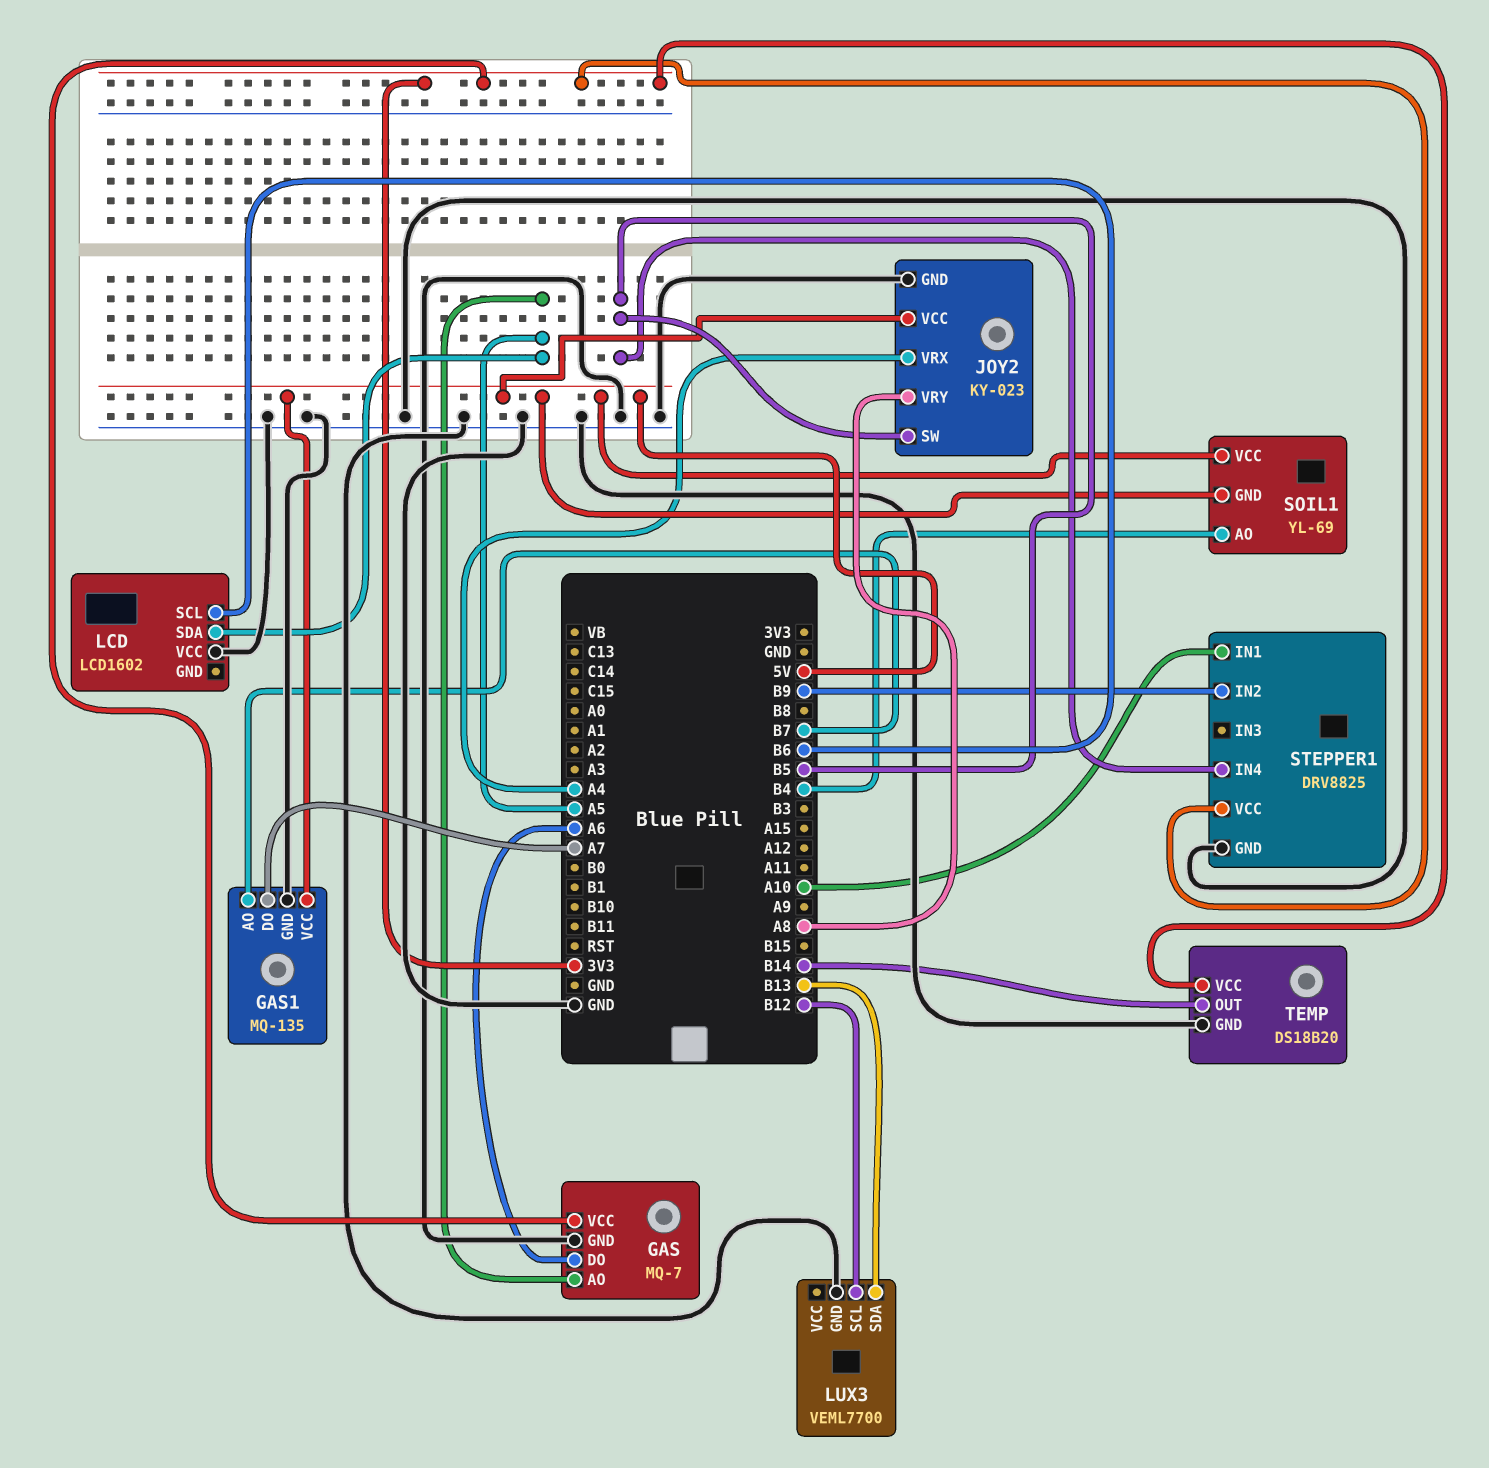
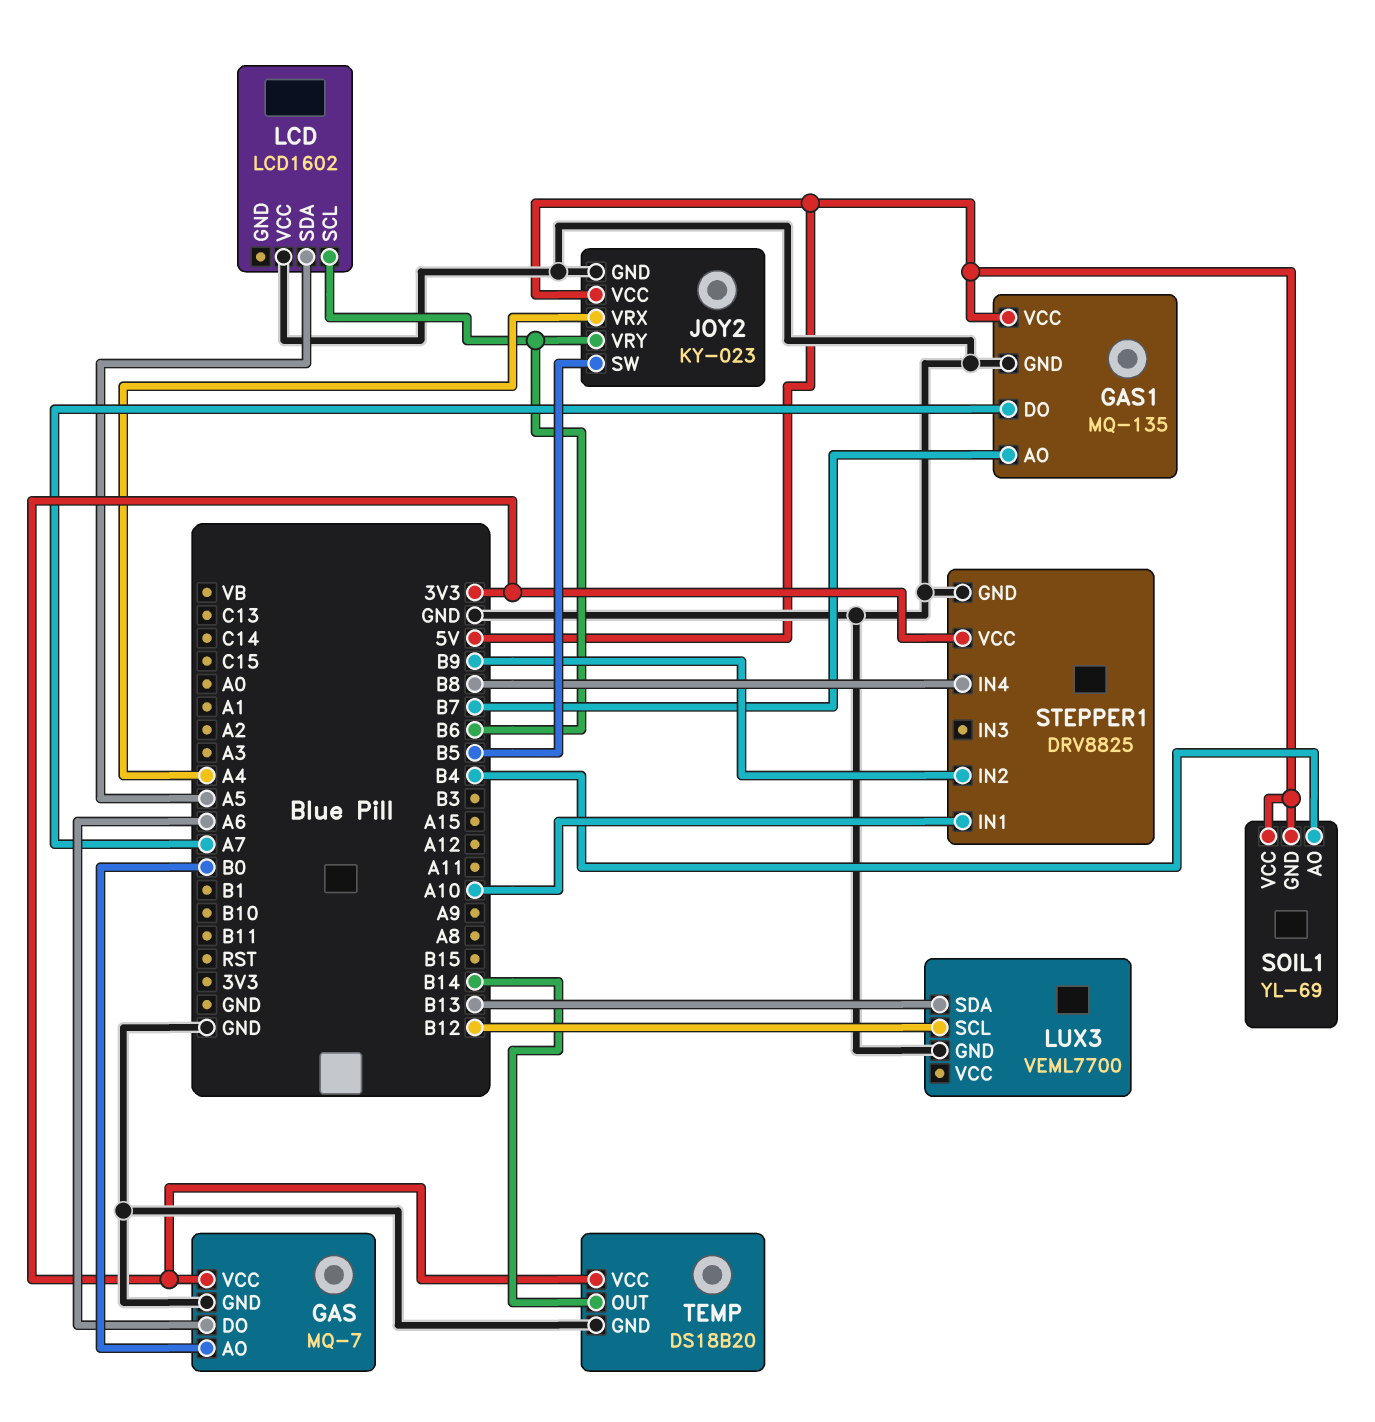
GAS pin AO: A5 -> B0
JOY2 pin VRY: A8 -> B6
STEPPER1 pin IN4: B5 -> B8

